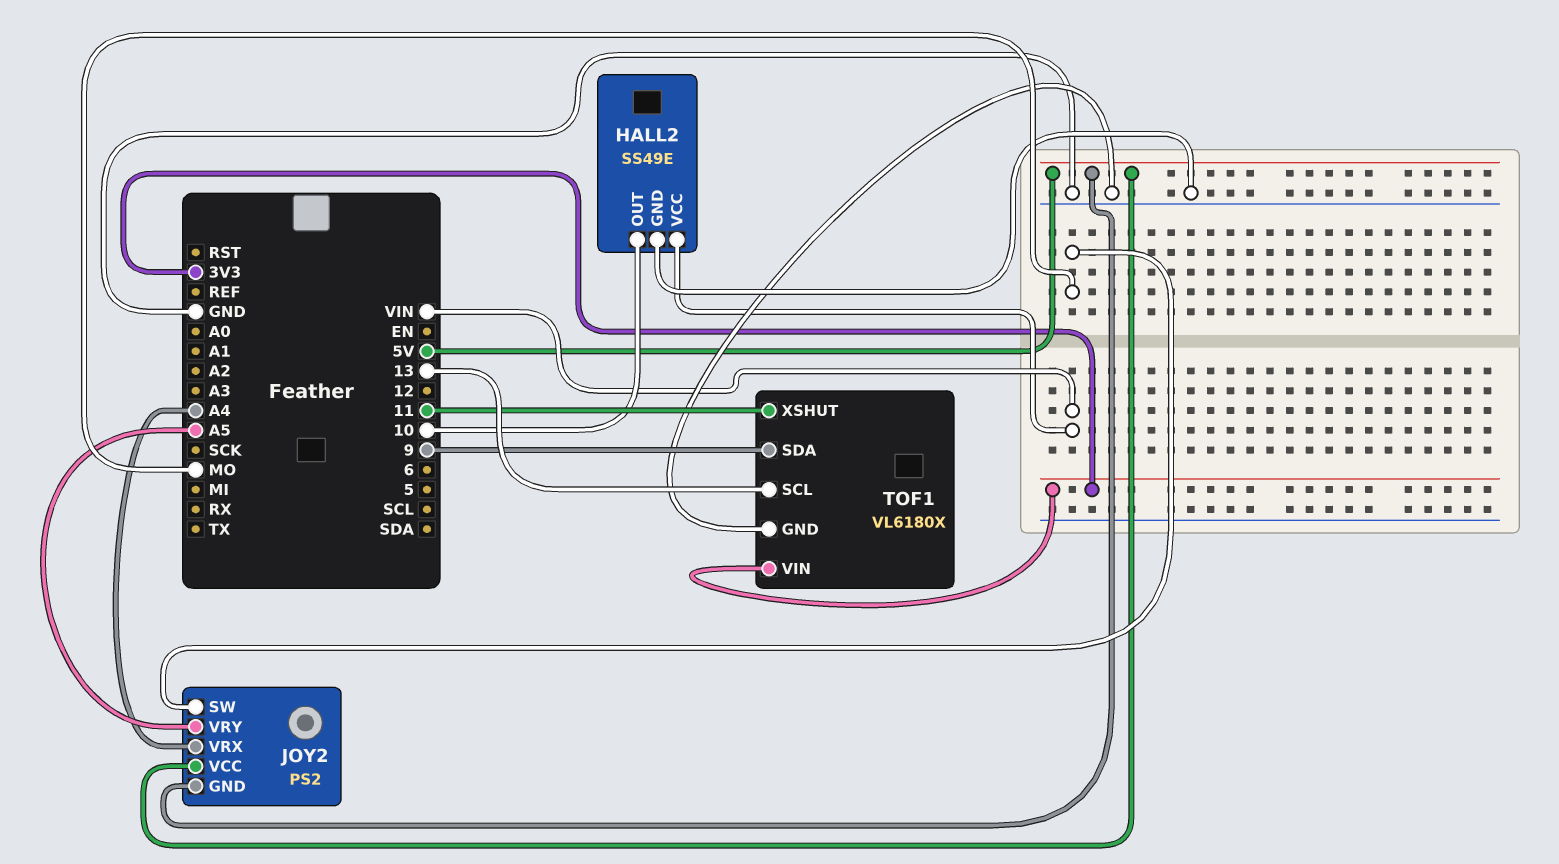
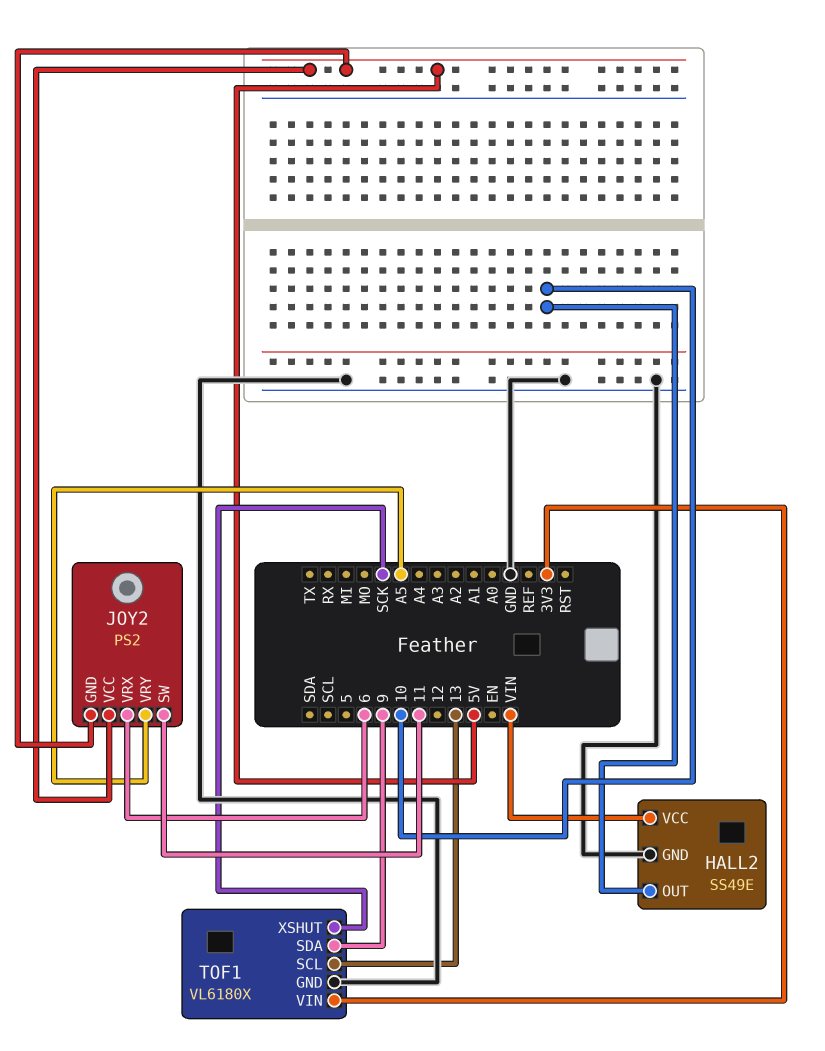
JOY2 pin SW: MO -> 11
JOY2 pin VRX: A4 -> 6
TOF1 pin XSHUT: 11 -> SCK

